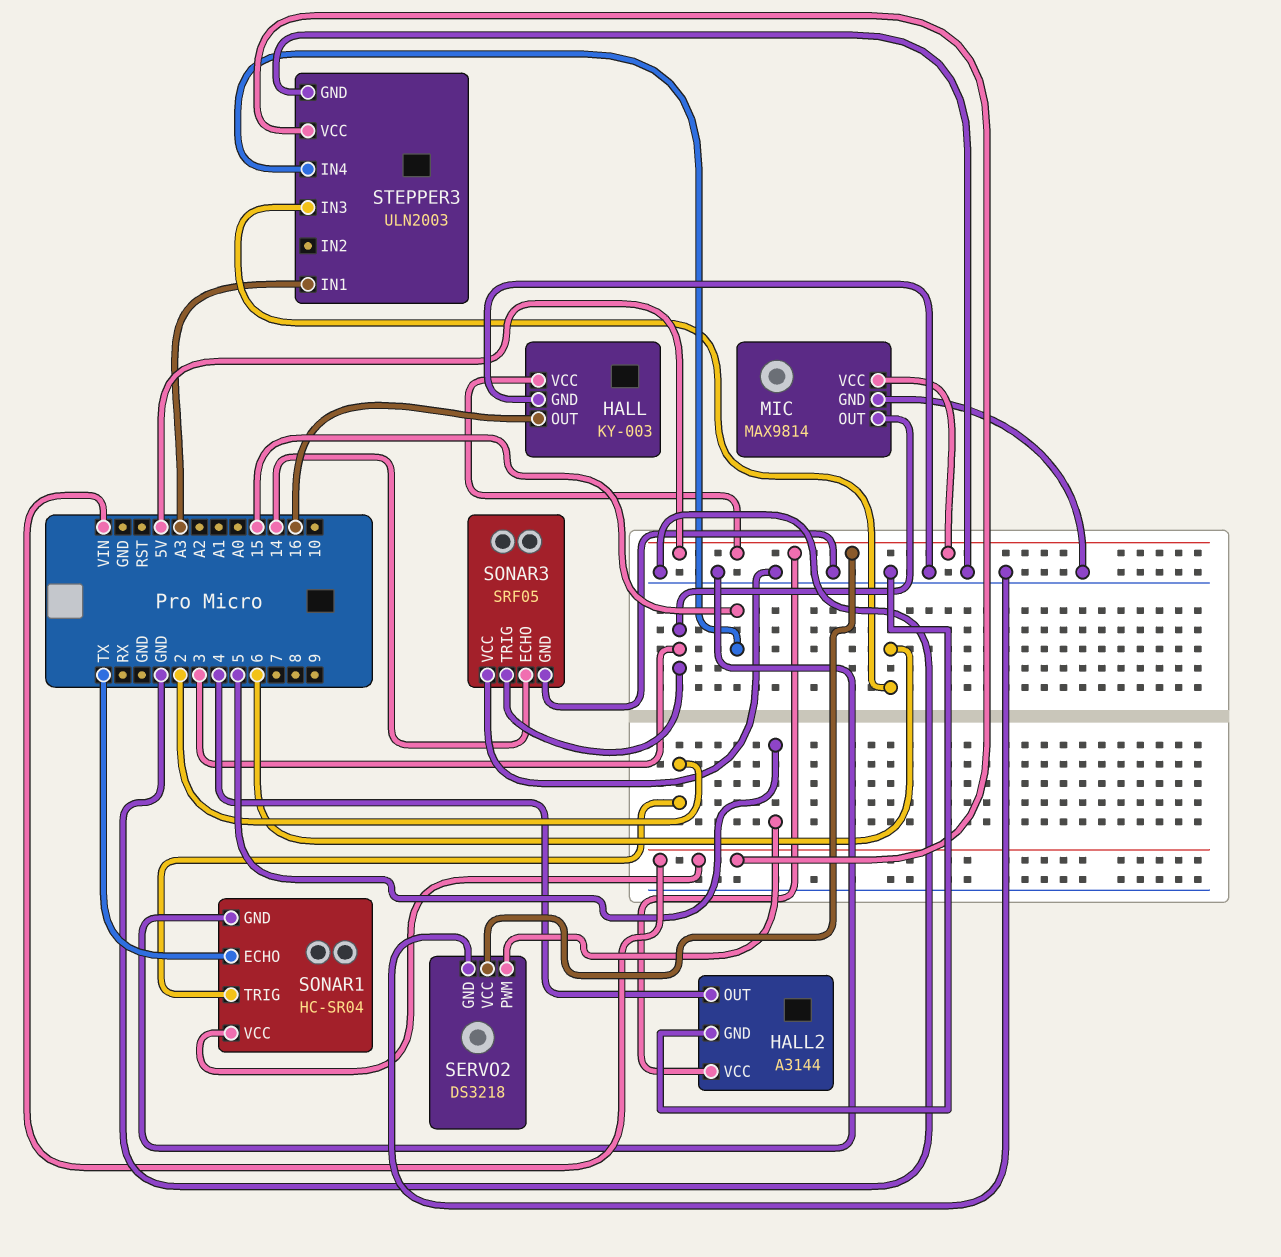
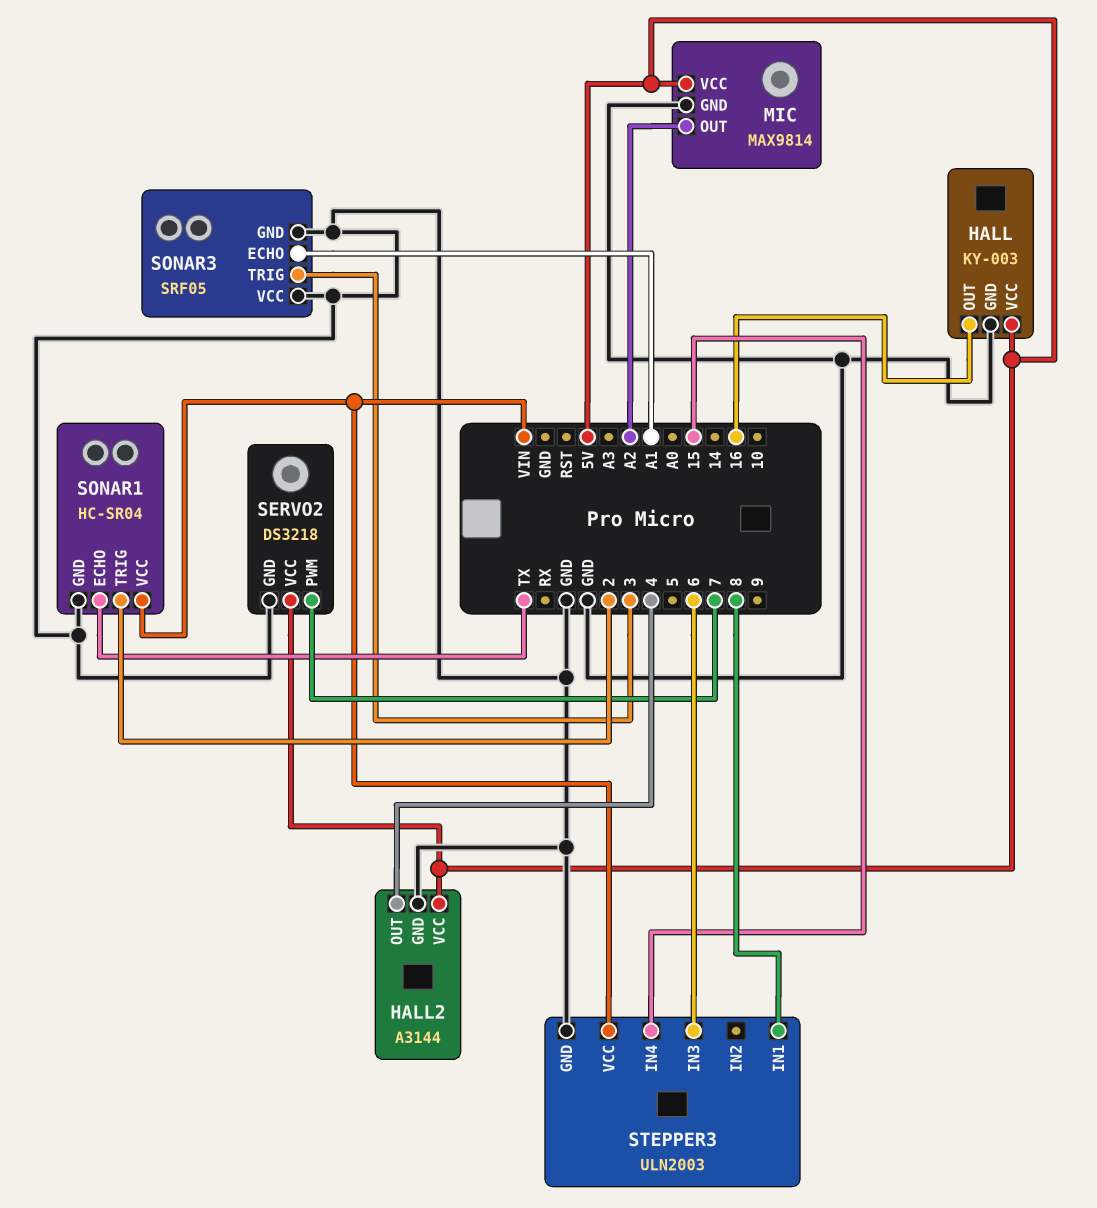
MIC pin OUT: 3 -> A2
SERVO2 pin PWM: 5 -> 7
SONAR3 pin ECHO: 14 -> A1
STEPPER3 pin IN1: A3 -> 8

